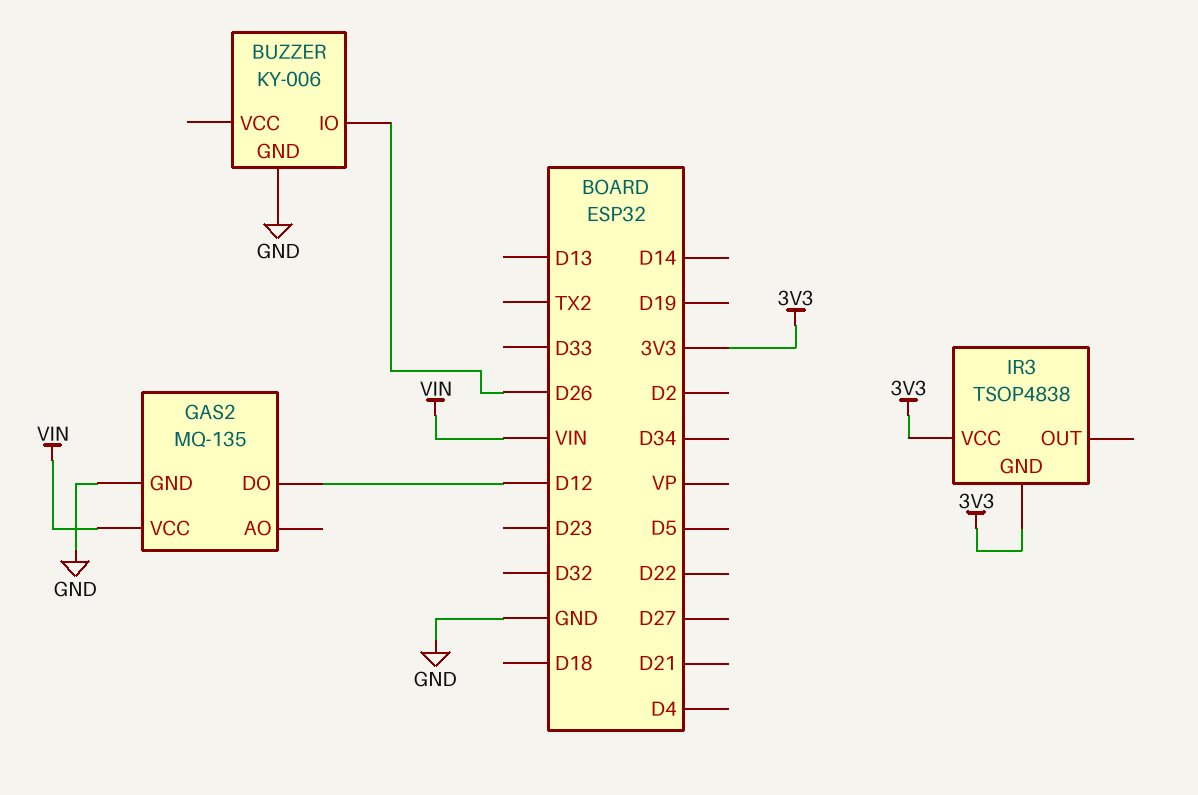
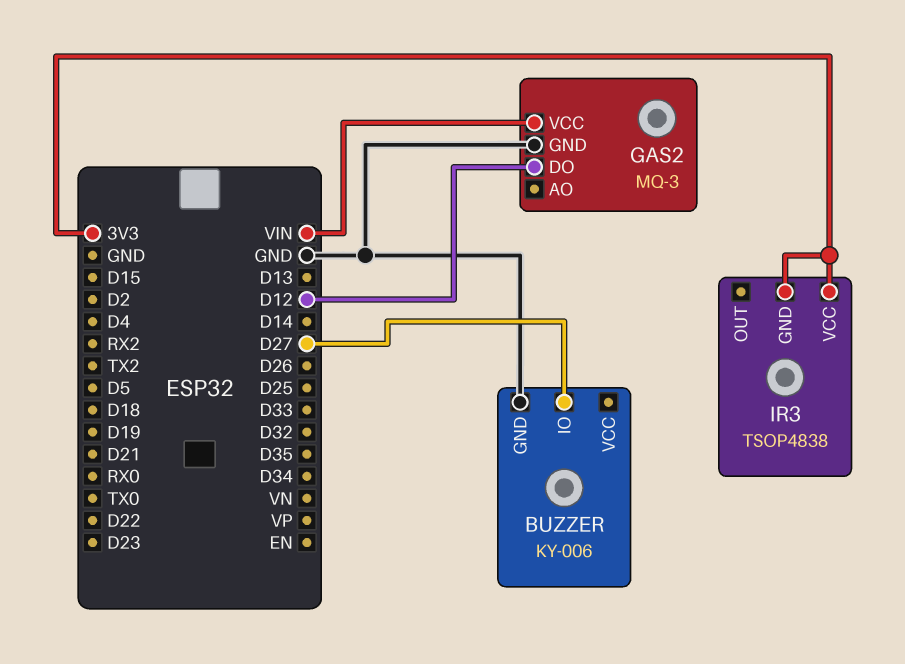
BUZZER pin IO: D26 -> D27
GAS2: MQ-135 -> MQ-3

